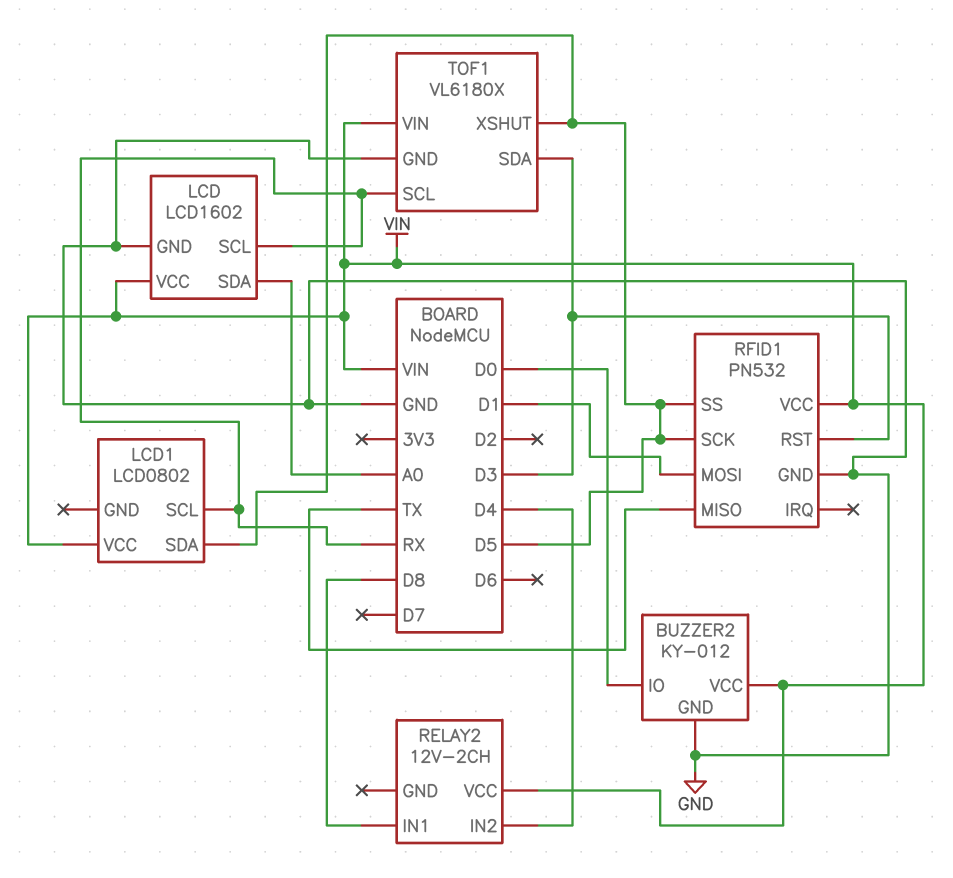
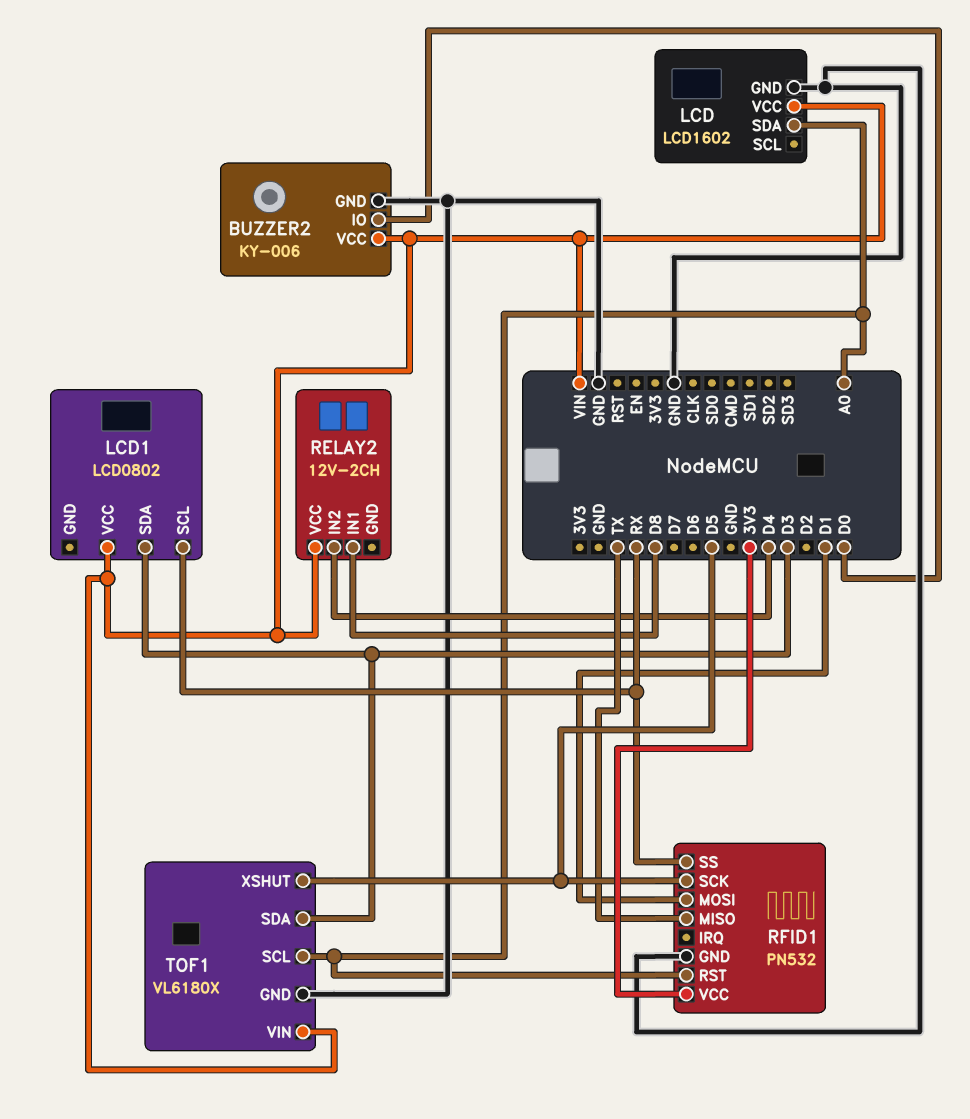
BUZZER2: KY-012 -> KY-006
LCD pin SCL: RX -> none
LCD1 pin SDA: D5 -> D3
RFID1 pin RST: D3 -> A0
RFID1 pin SS: D5 -> RX
RFID1 pin VCC: VIN -> 3V3
TOF1 pin SCL: RX -> A0

